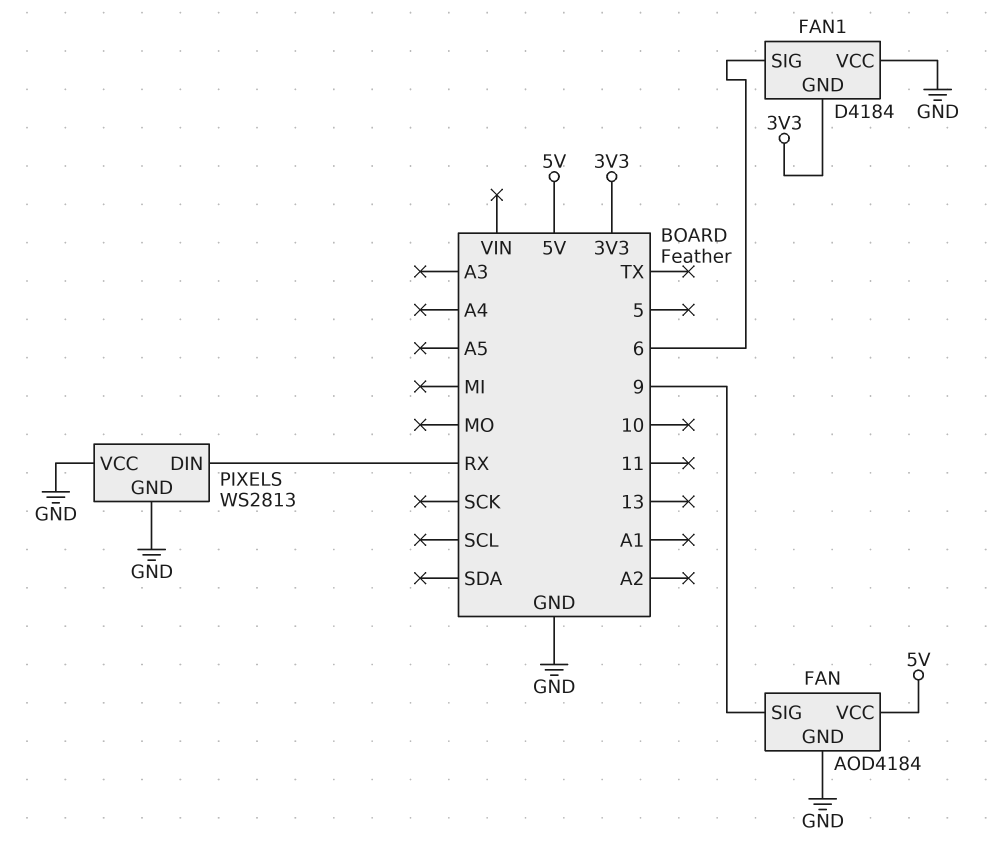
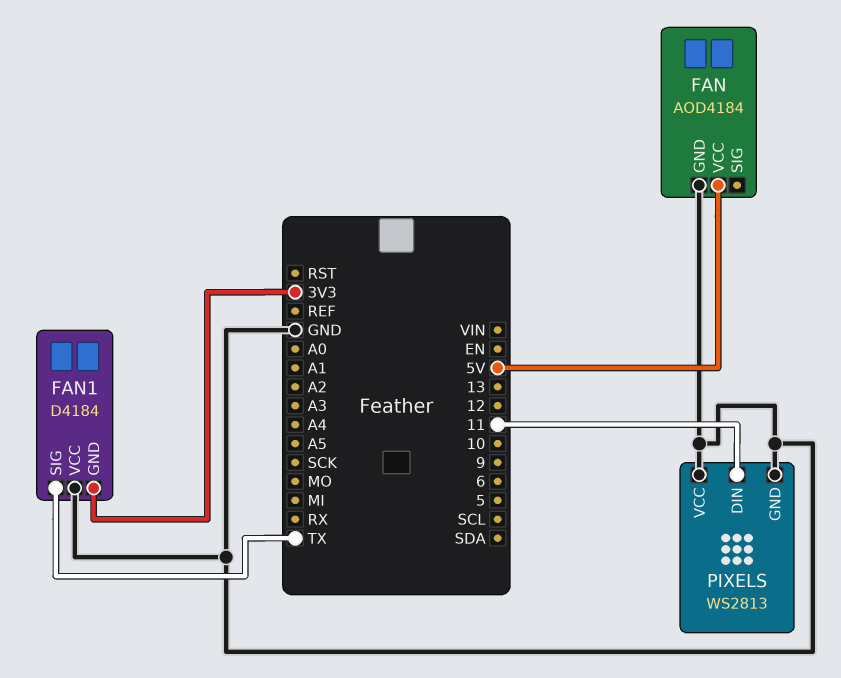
FAN pin SIG: 9 -> none
FAN1 pin SIG: 6 -> TX
PIXELS pin DIN: RX -> 11

